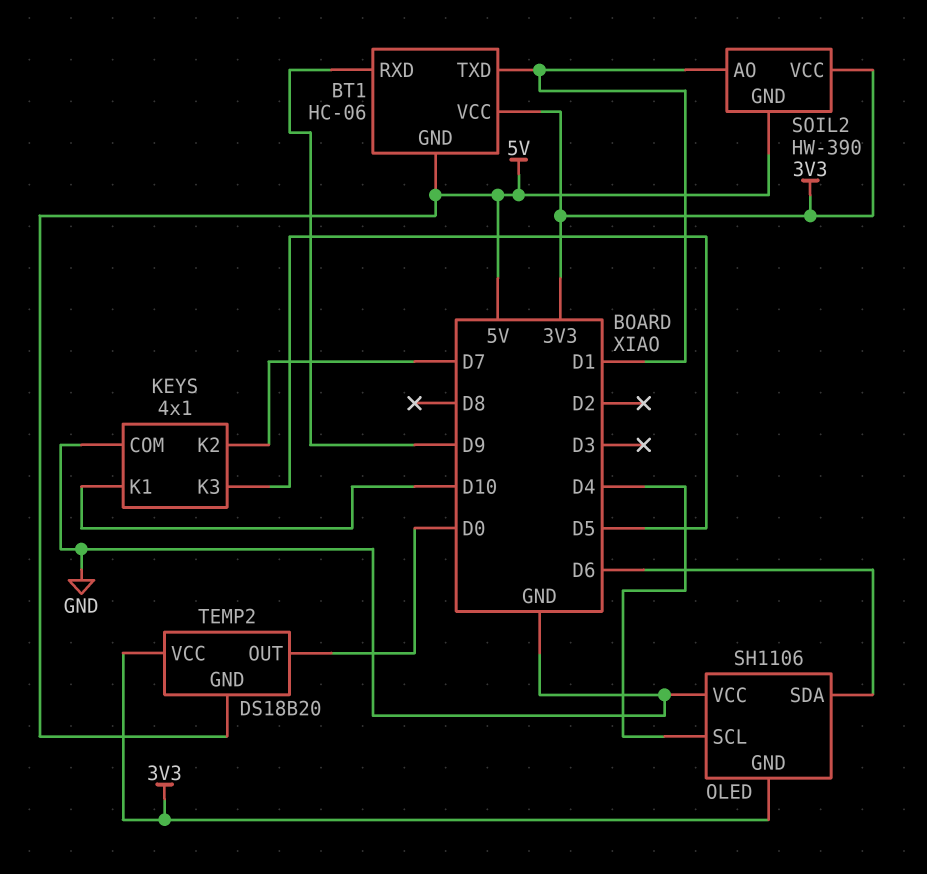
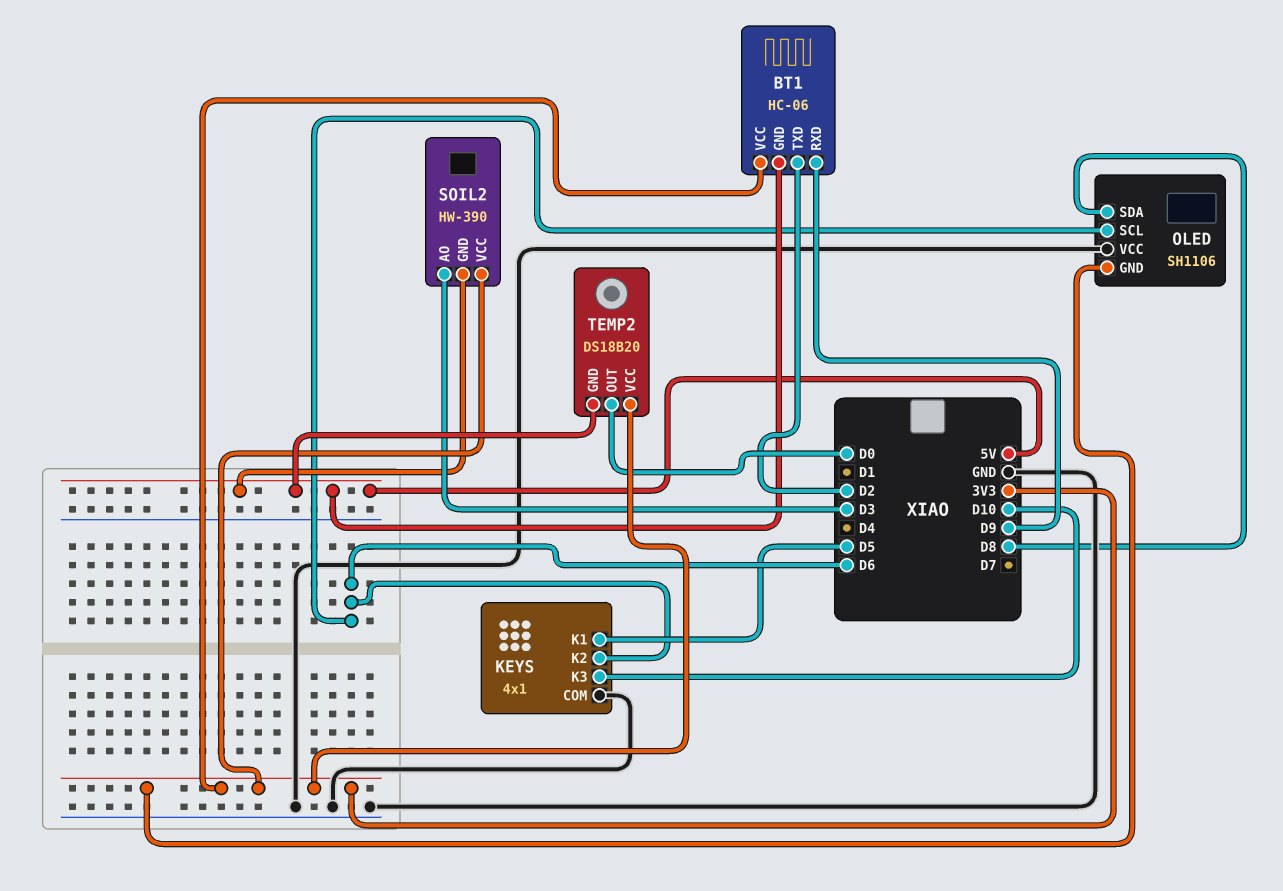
BT1 pin TXD: D1 -> D2
KEYS pin K1: D10 -> D5
KEYS pin K2: D7 -> D6
KEYS pin K3: D5 -> D10
OLED pin SCL: D4 -> D6
OLED pin SDA: D6 -> D8
SOIL2 pin AO: D1 -> D3

